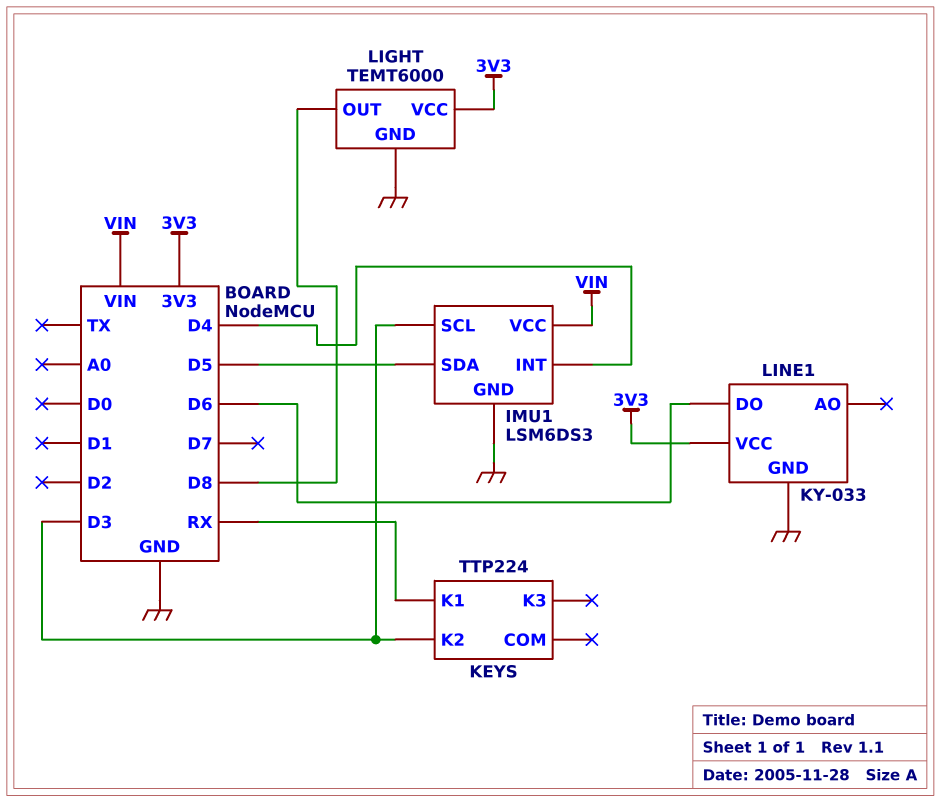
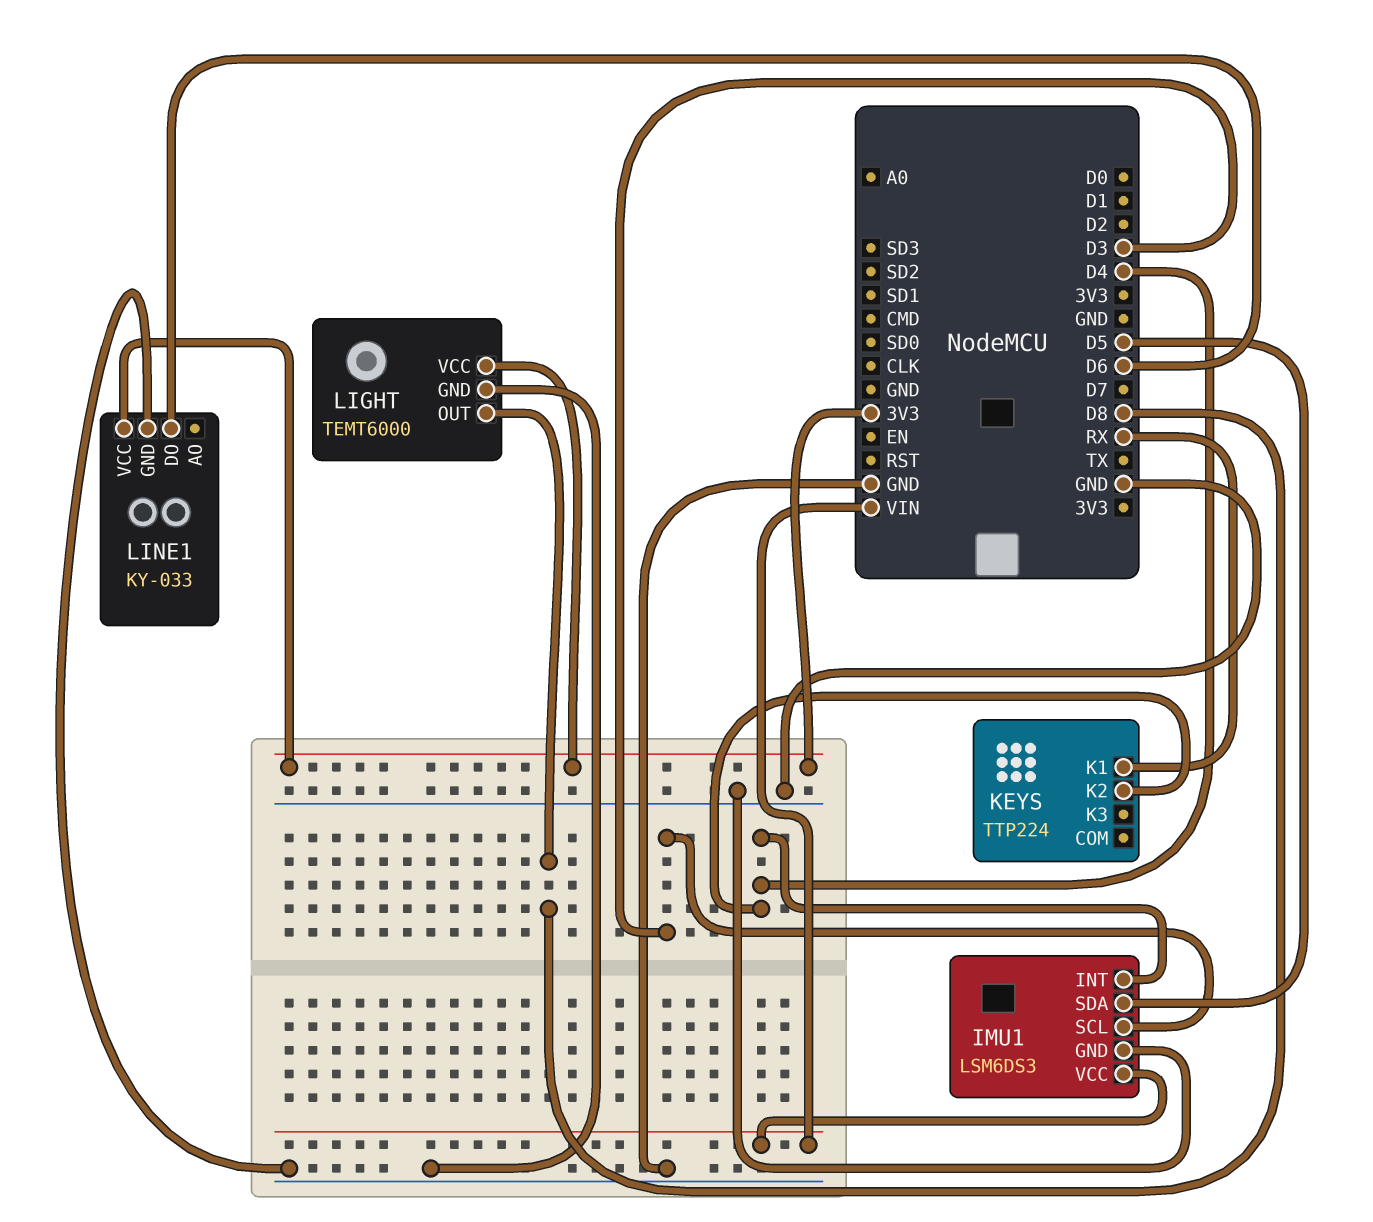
KEYS pin K2: D3 -> D4

